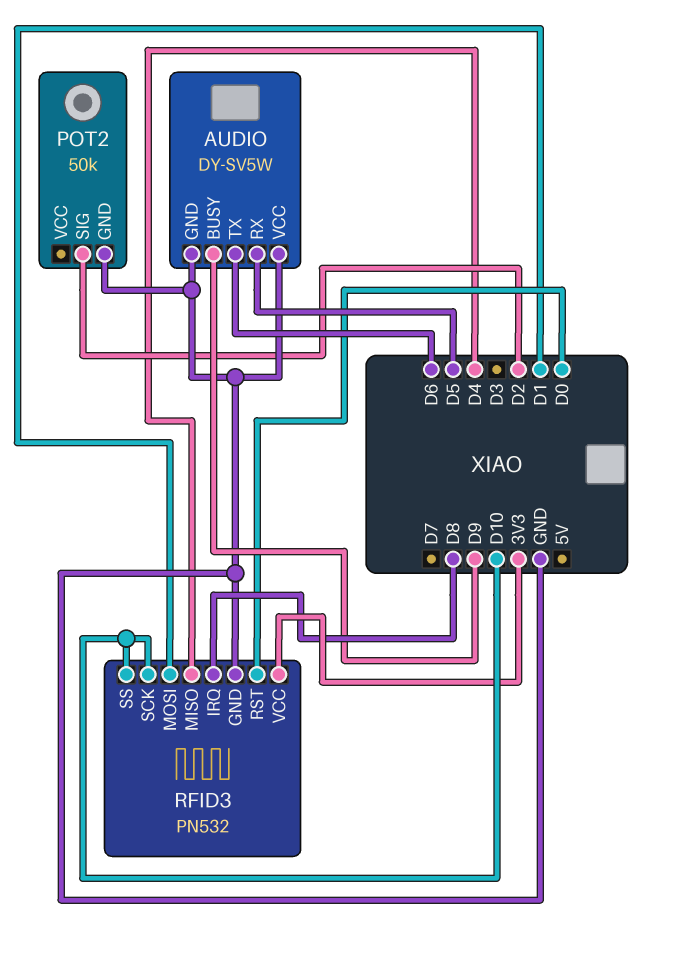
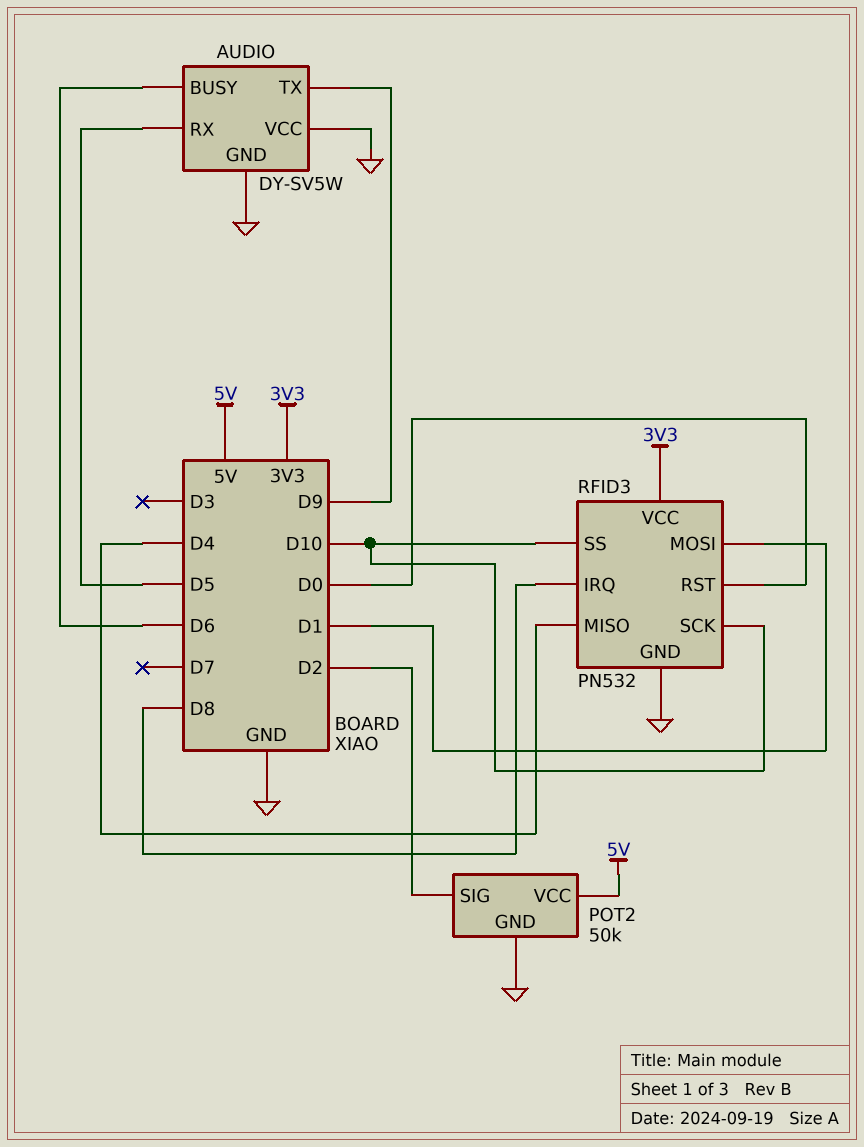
AUDIO pin BUSY: D9 -> D6
AUDIO pin TX: D6 -> D9
POT2 pin VCC: none -> 5V

